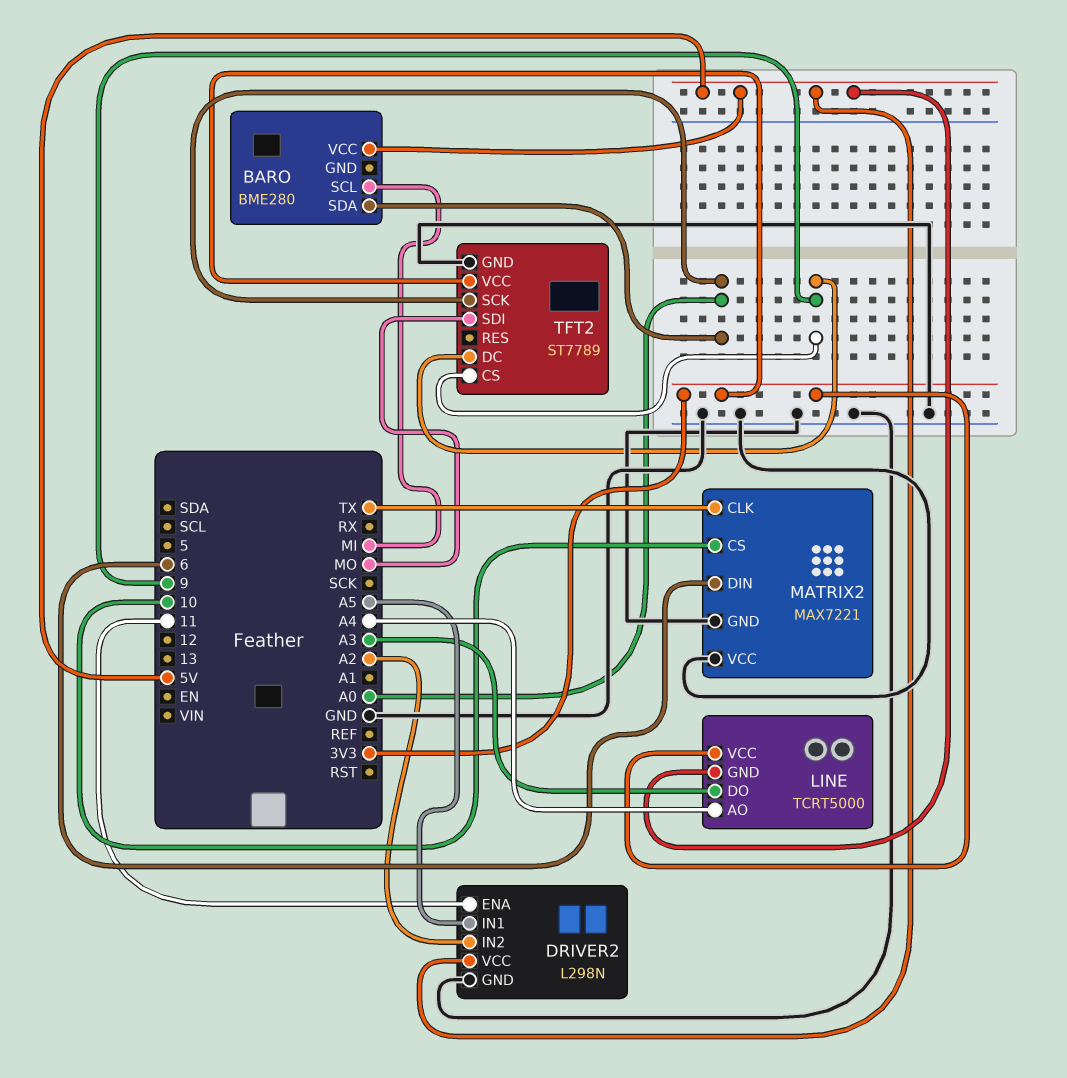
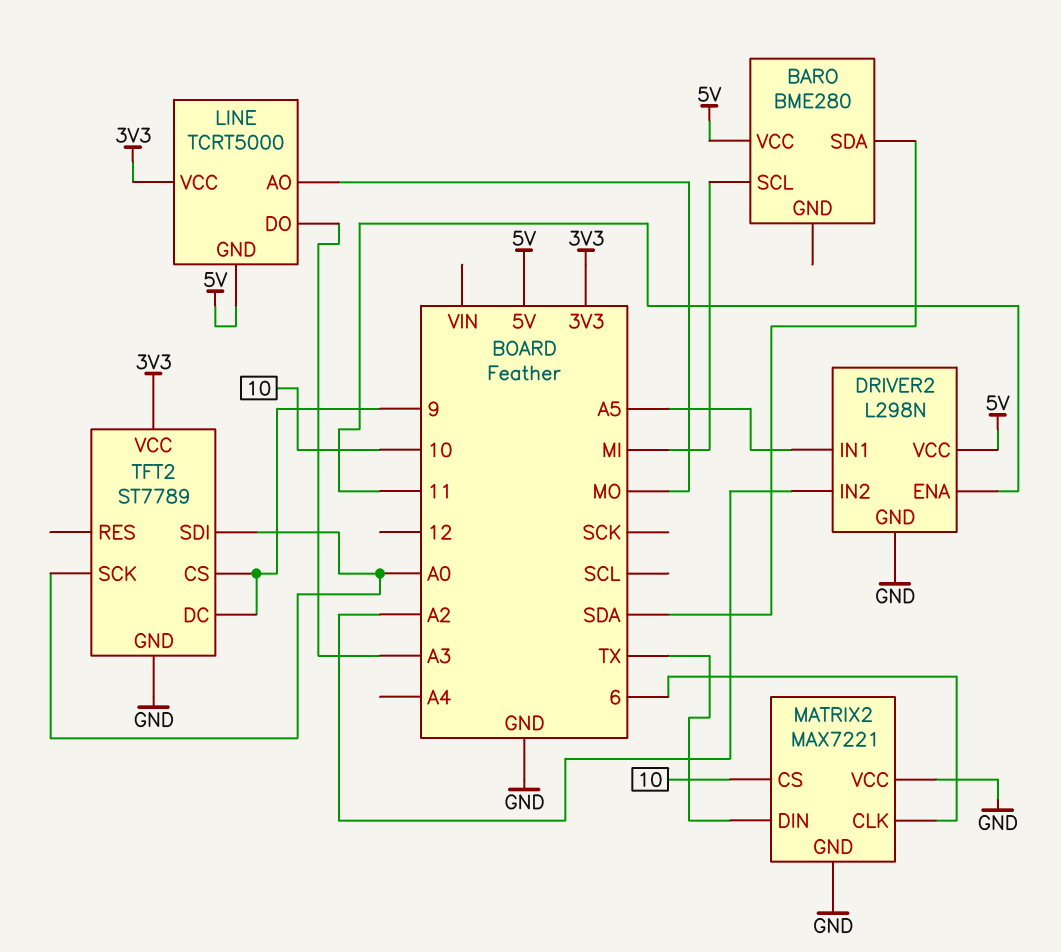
BARO pin SDA: A0 -> SDA
LINE pin AO: A4 -> MO
MATRIX2 pin CLK: TX -> 6
MATRIX2 pin DIN: 6 -> TX
TFT2 pin SDI: MO -> A0

